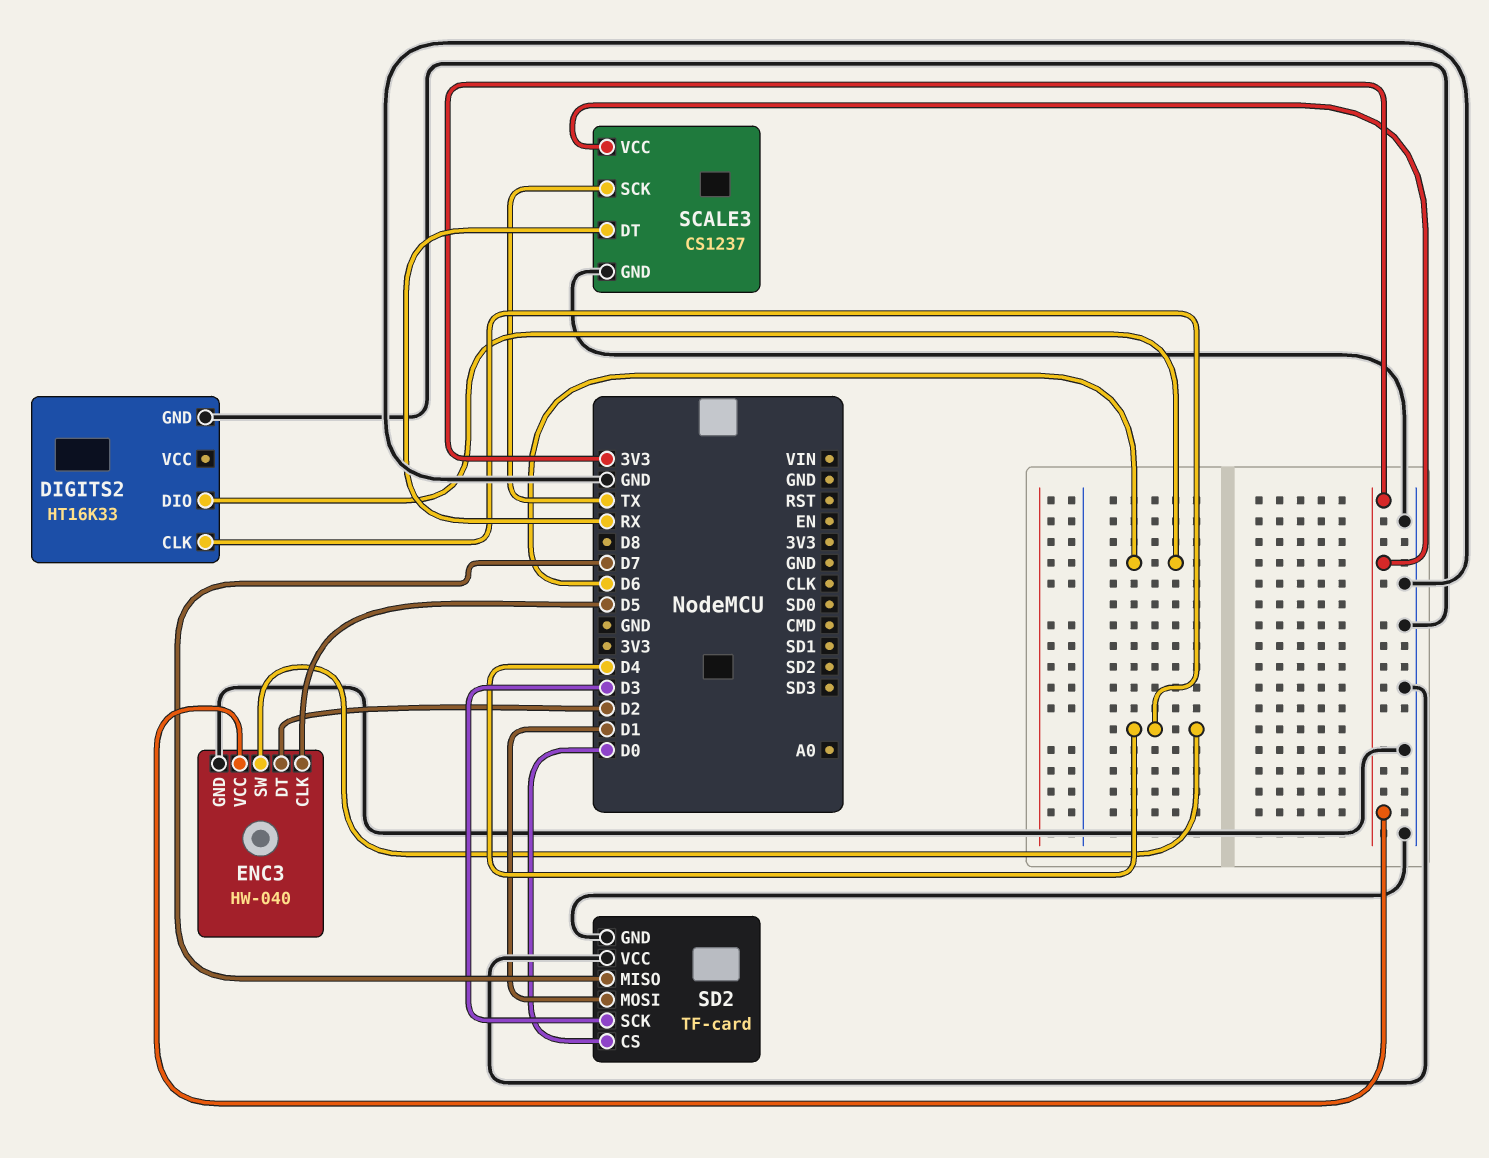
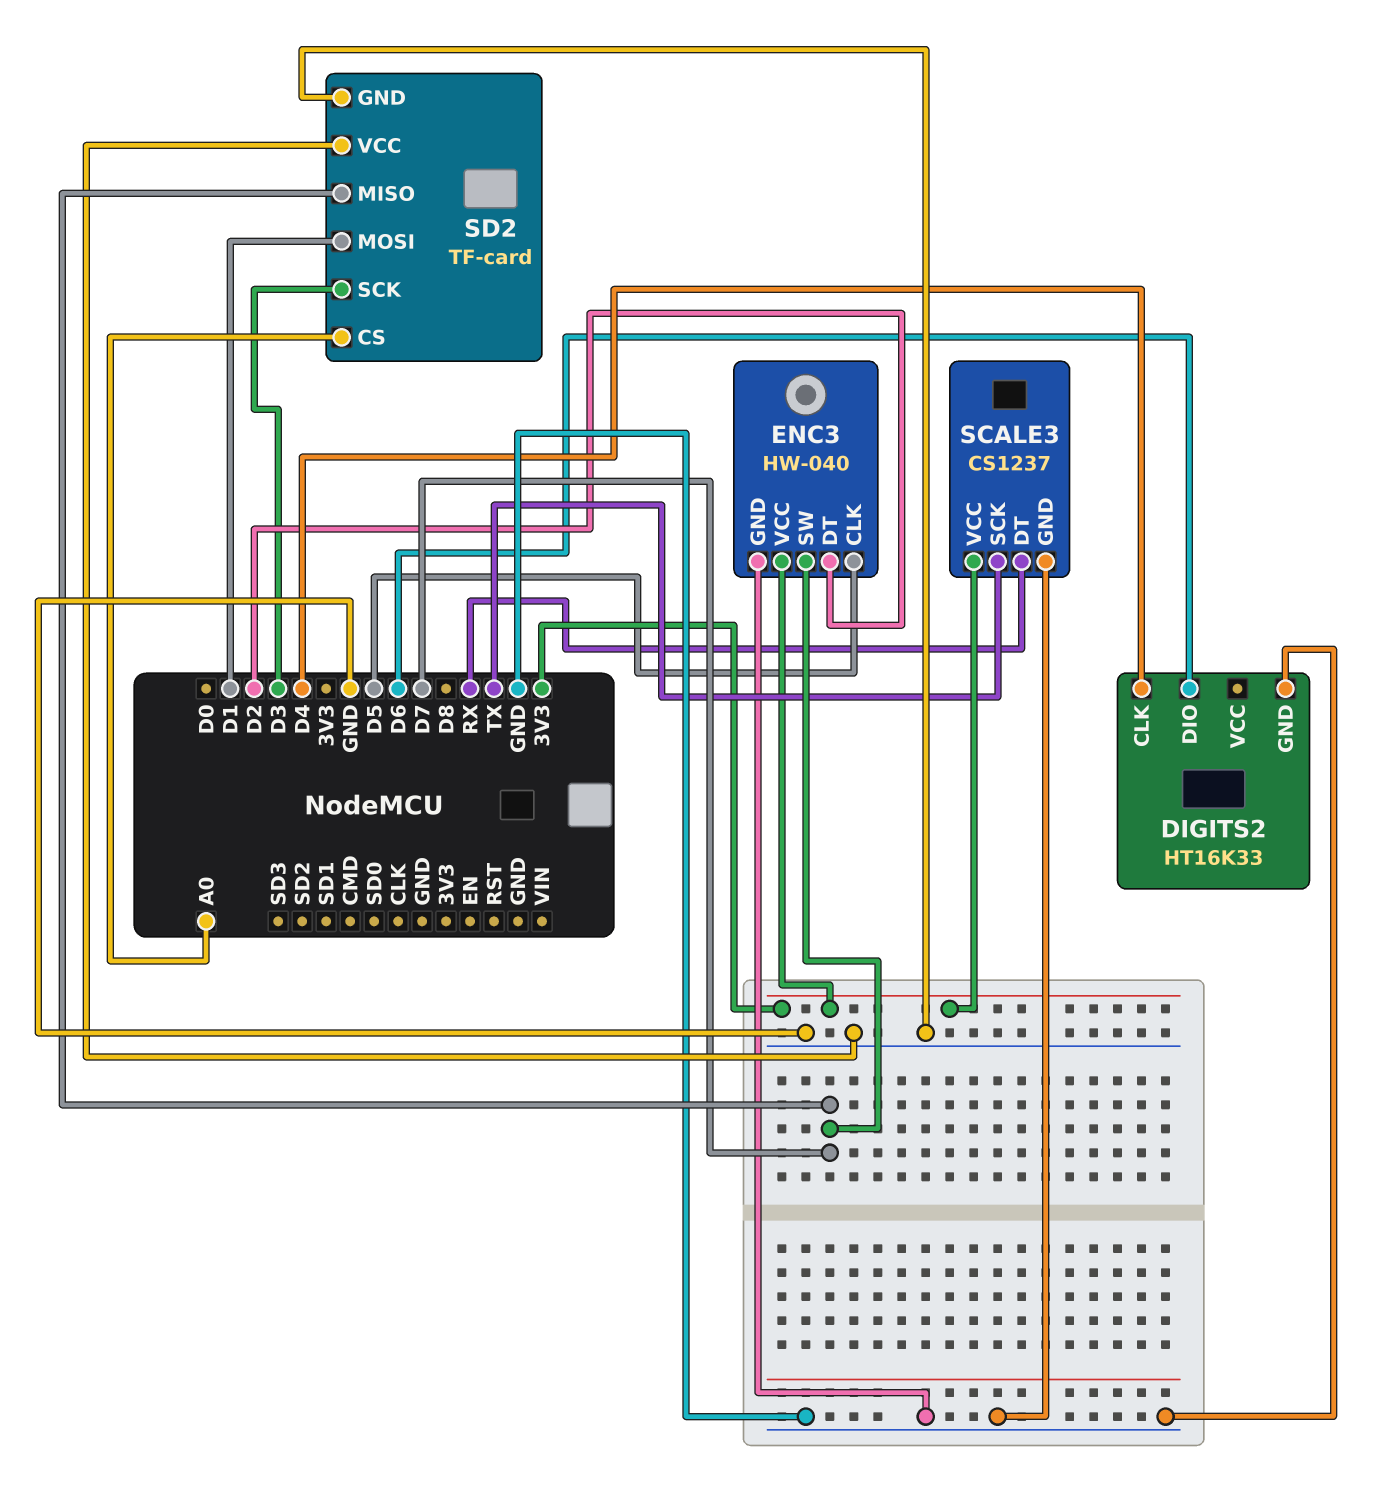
ENC3 pin SW: D4 -> D7
SD2 pin CS: D0 -> A0

